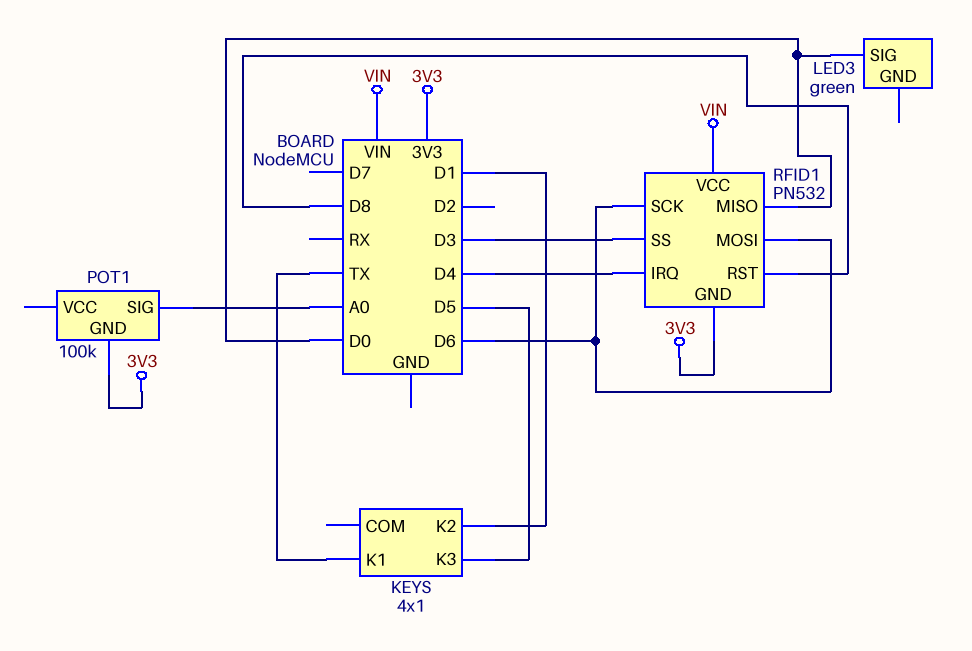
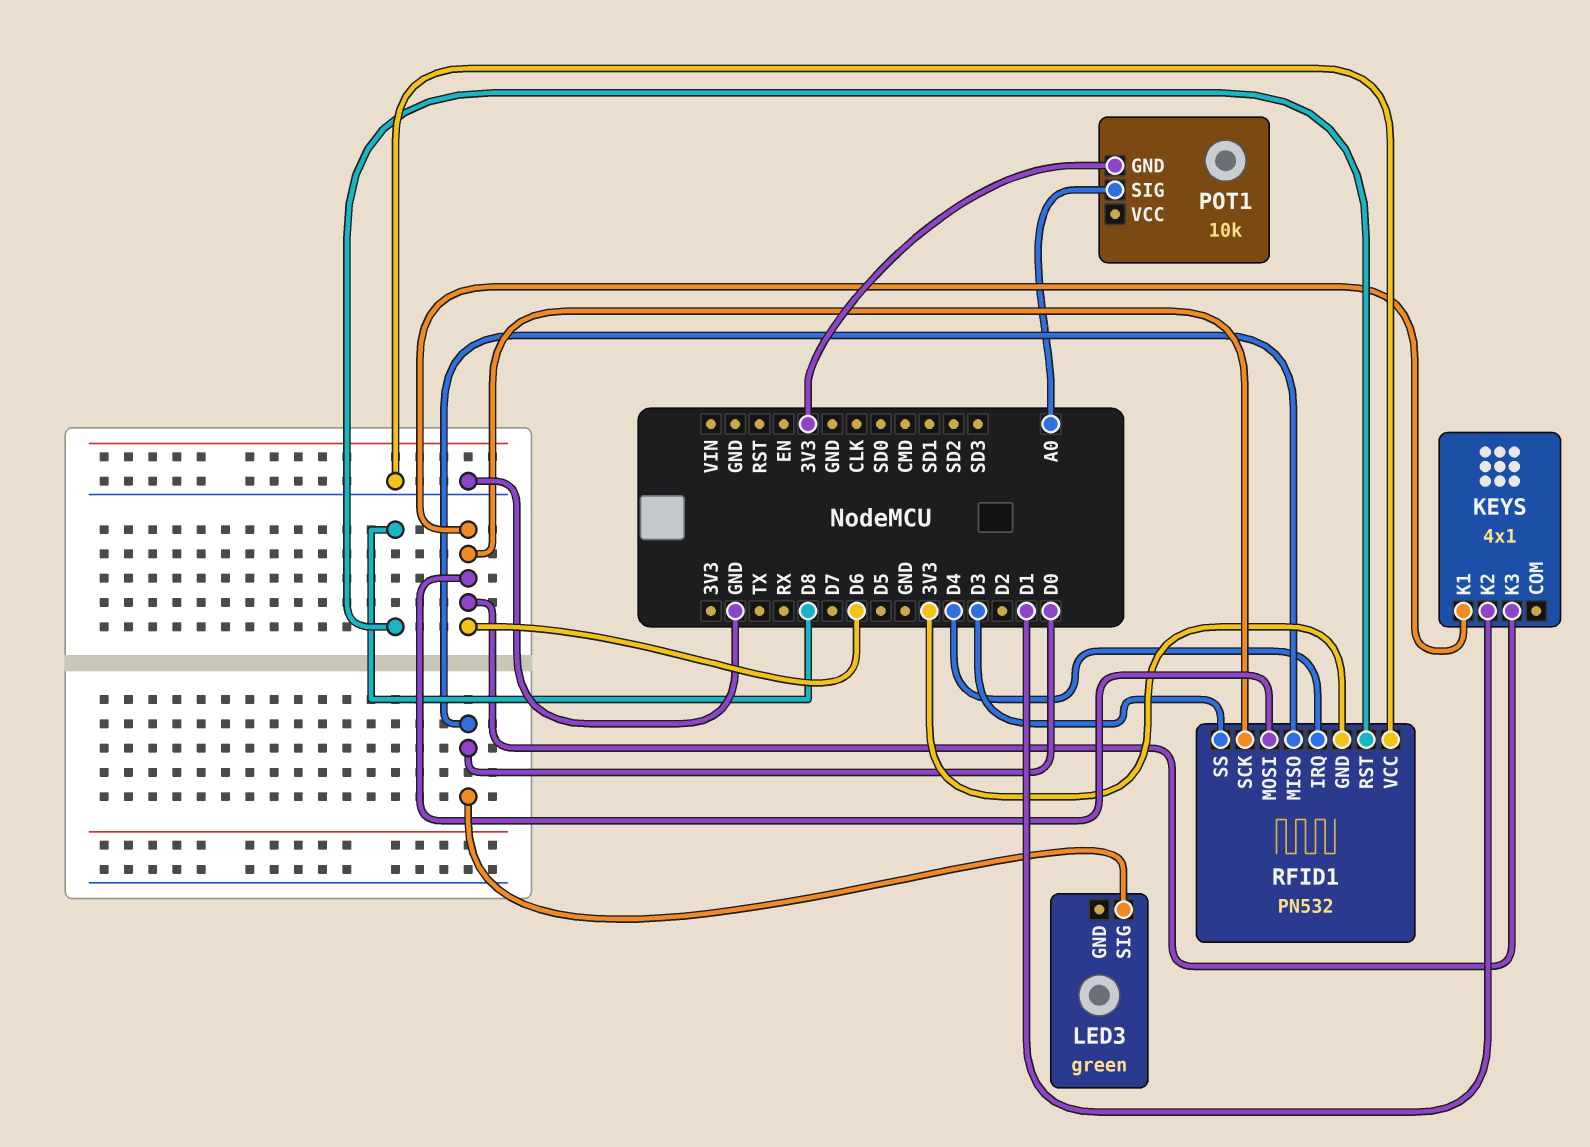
KEYS pin K1: TX -> D6
KEYS pin K3: D5 -> D6
POT1: 100k -> 10k
RFID1 pin VCC: VIN -> GND

